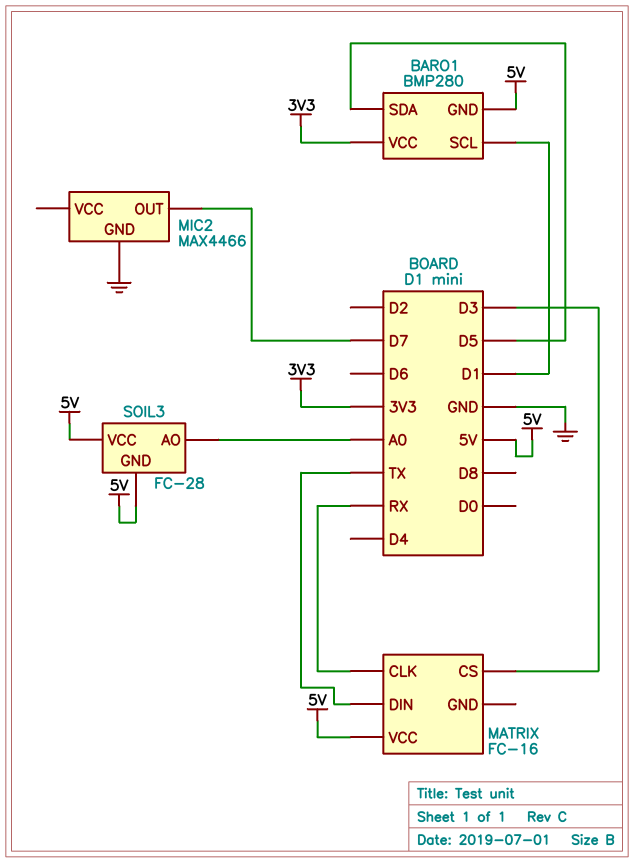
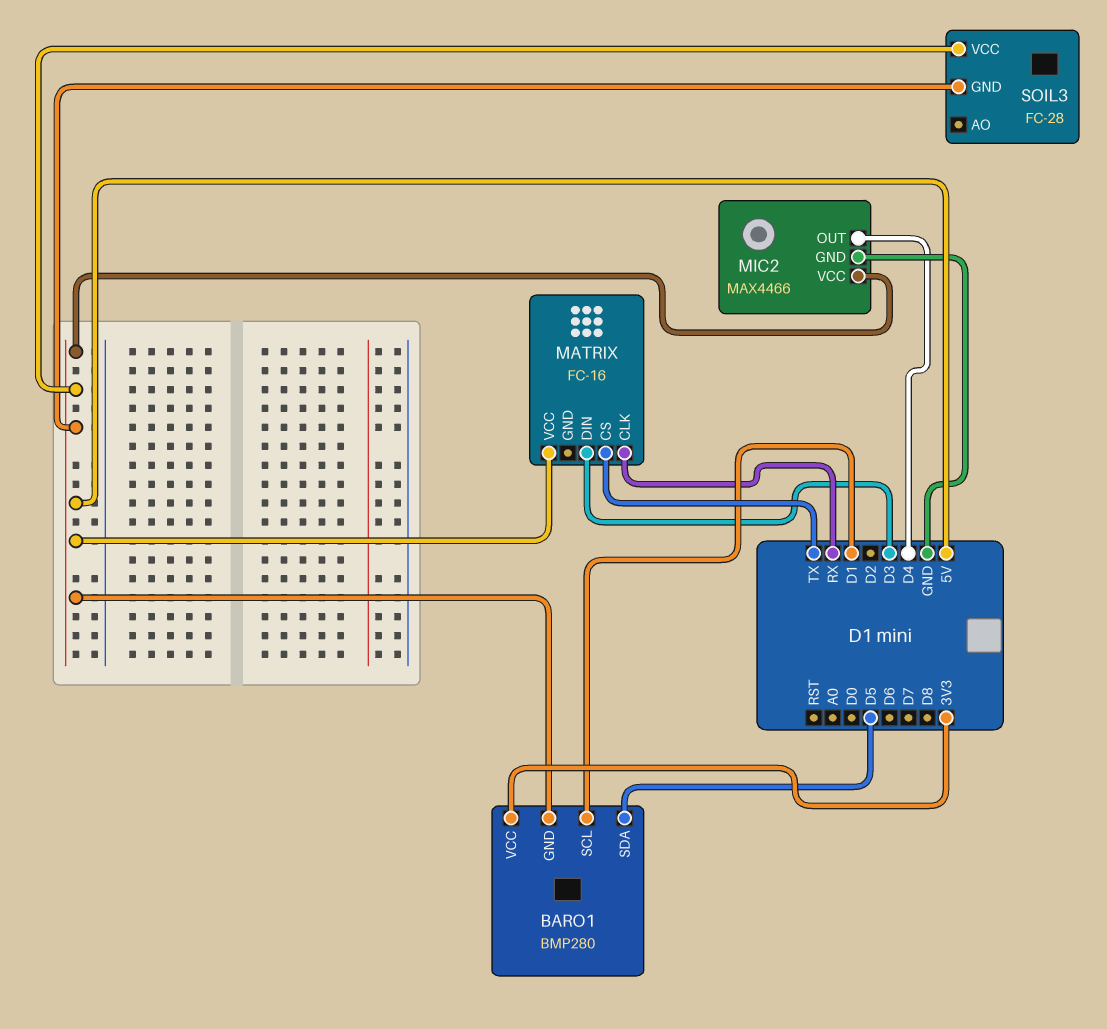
MATRIX pin CS: D3 -> TX
MATRIX pin DIN: TX -> D3
MIC2 pin OUT: D7 -> D4
MIC2 pin VCC: none -> 5V
SOIL3 pin AO: A0 -> none

